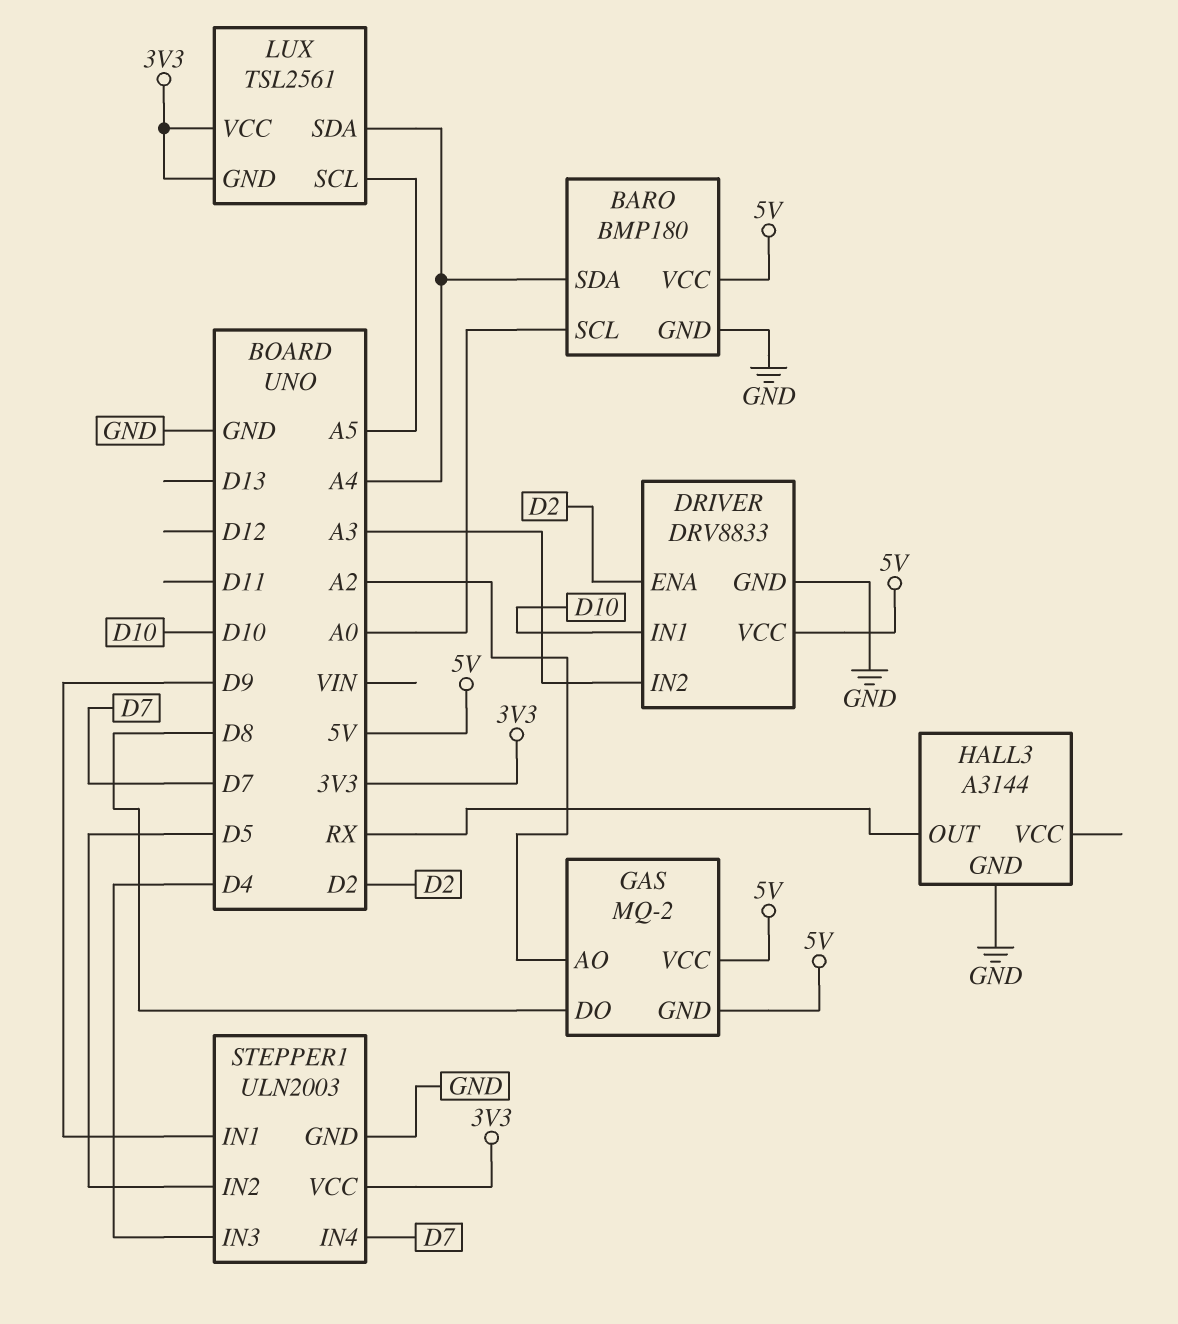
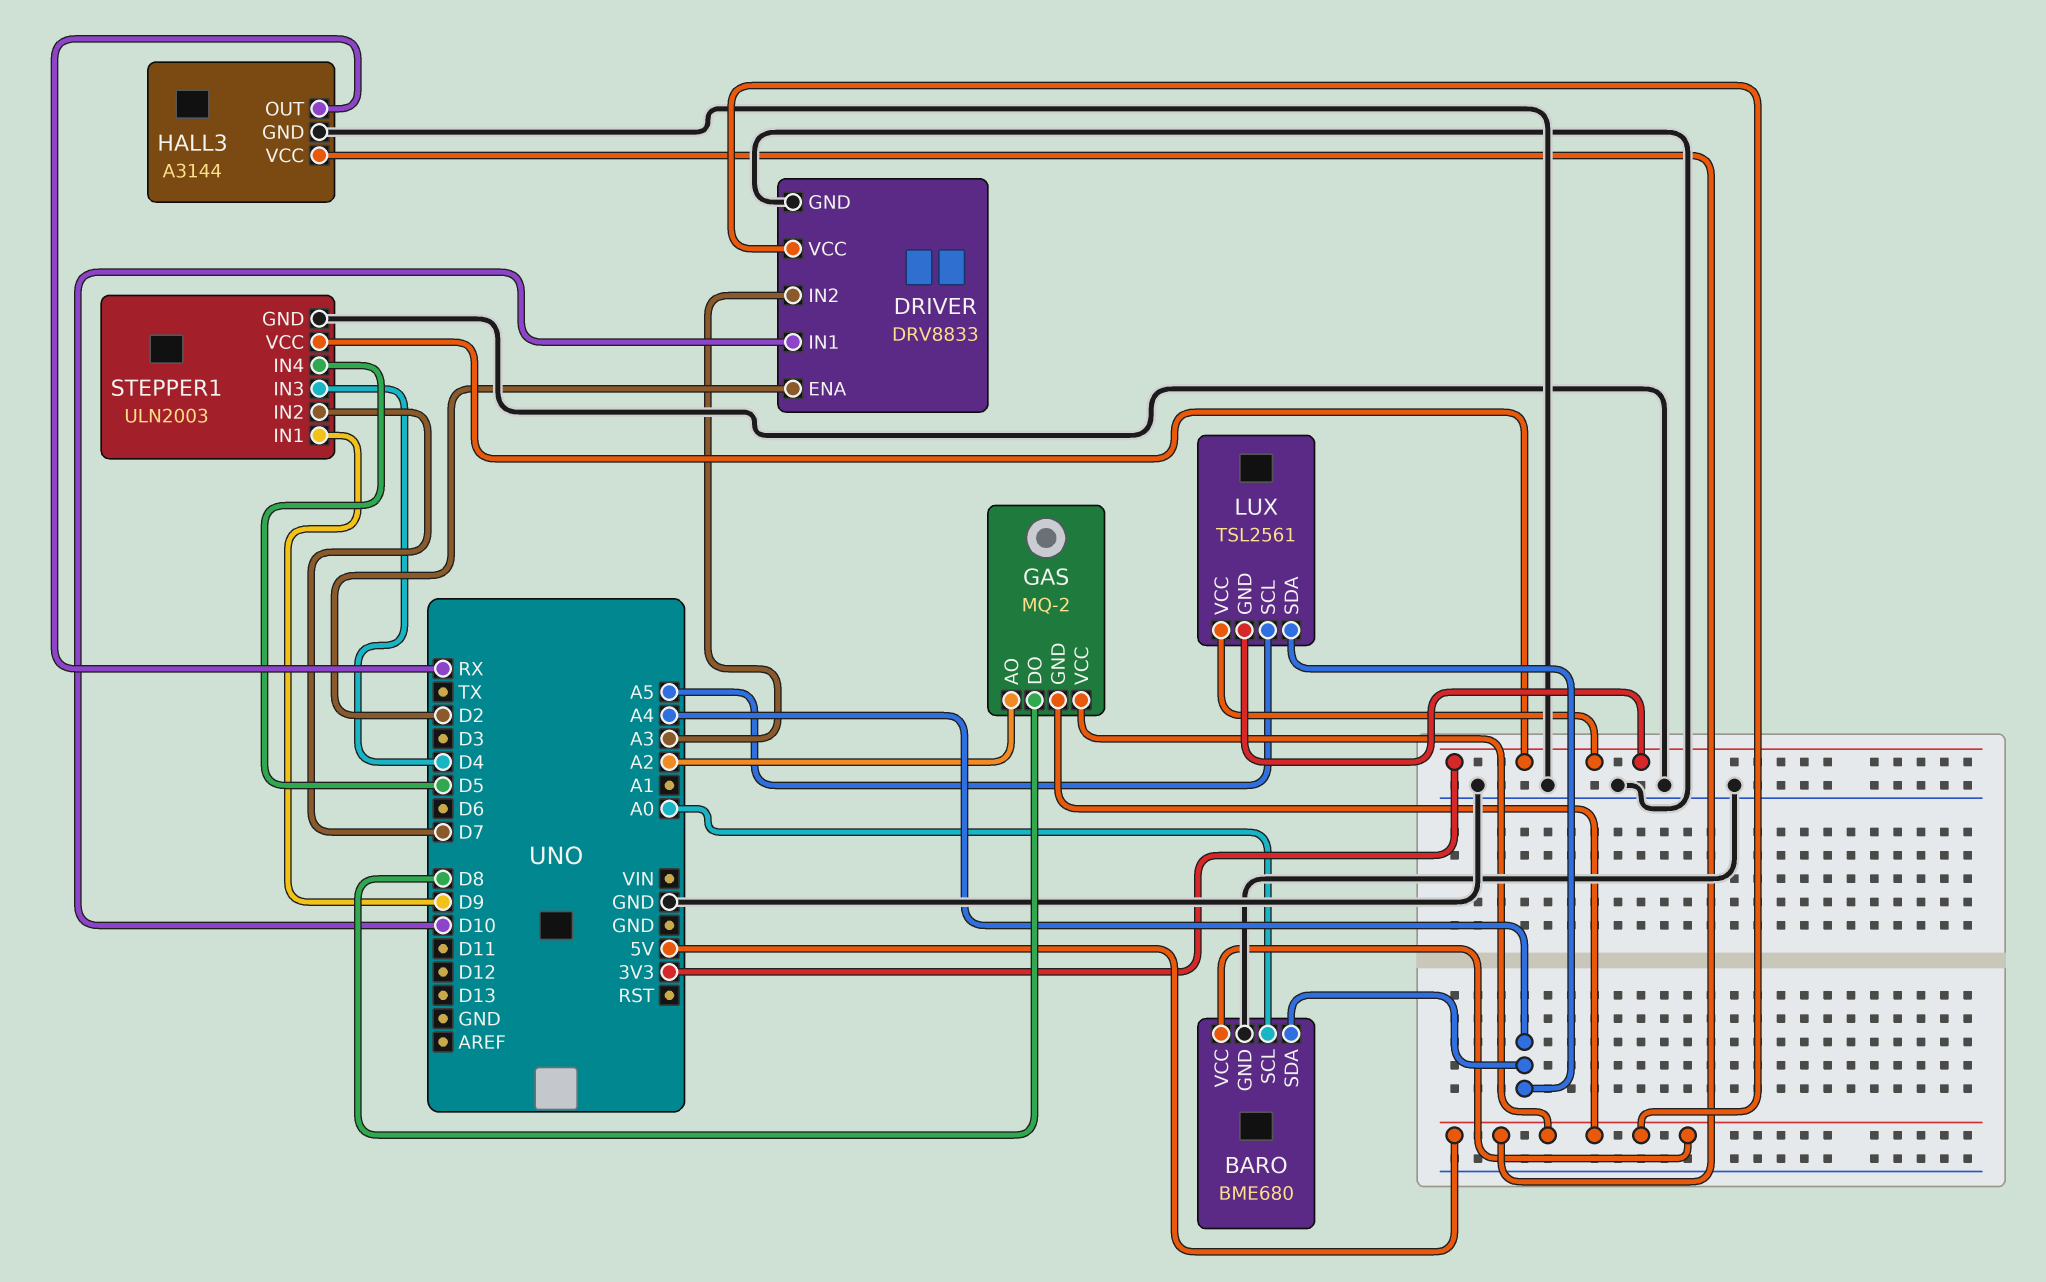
BARO: BMP180 -> BME680
HALL3 pin VCC: none -> 5V
STEPPER1 pin IN2: D5 -> D7
STEPPER1 pin IN4: D7 -> D5

